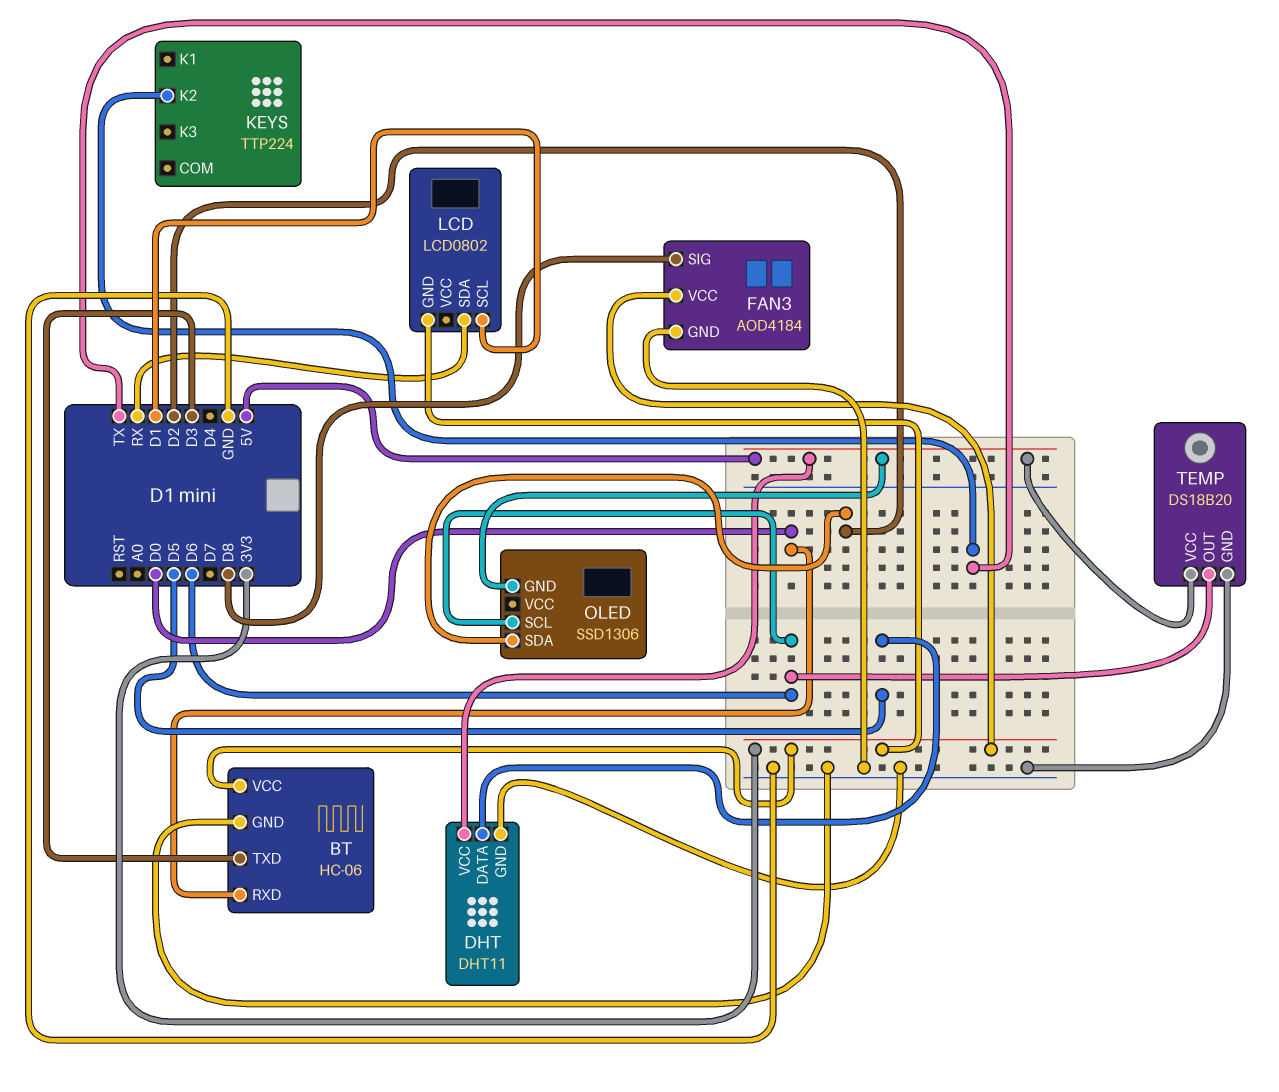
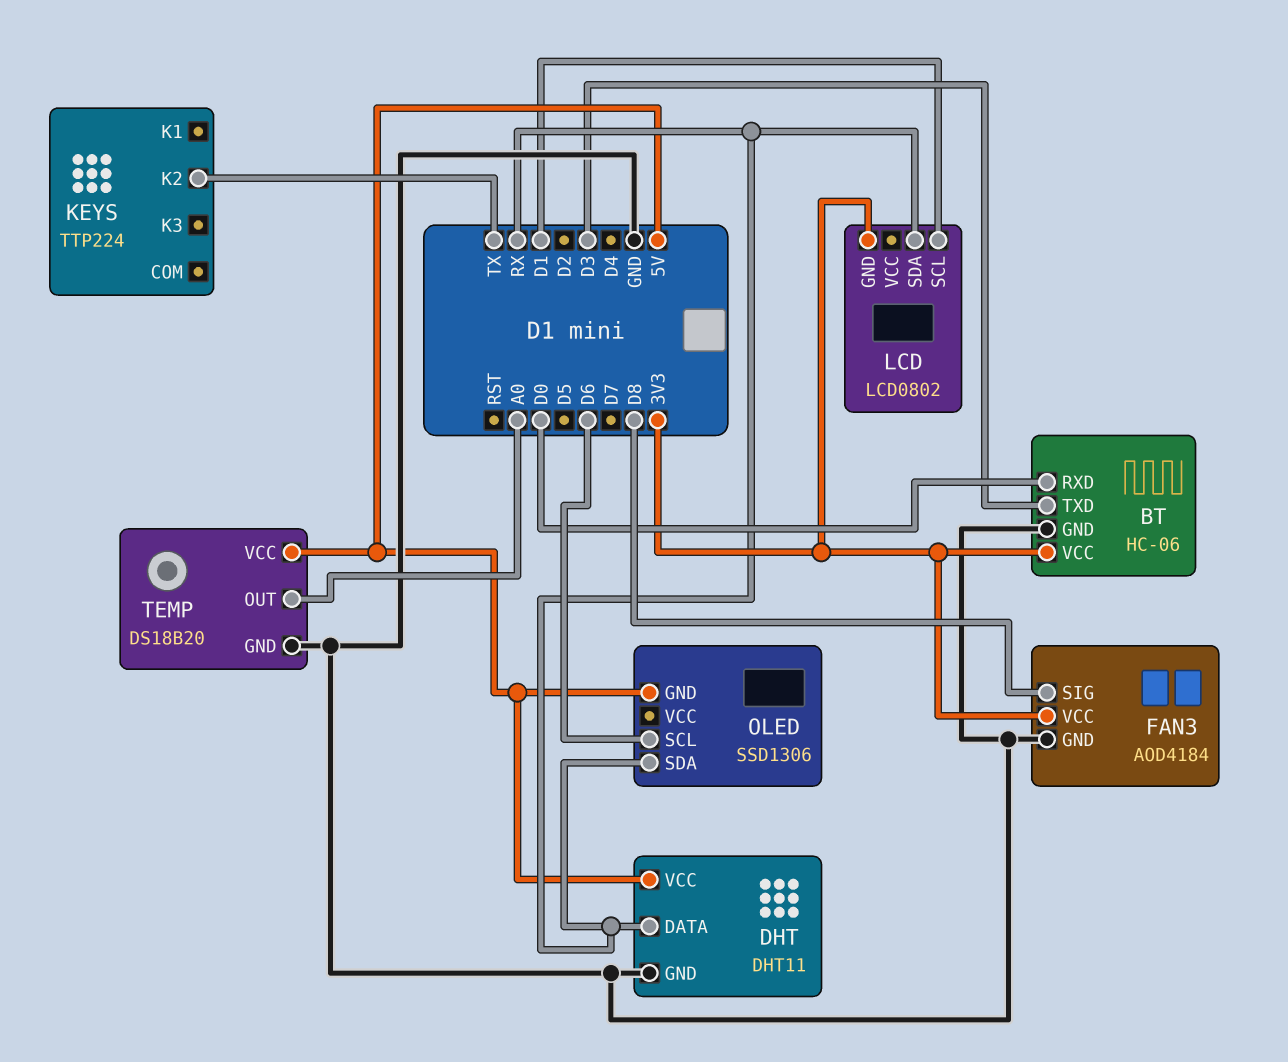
DHT pin DATA: D5 -> RX
OLED pin SDA: D2 -> RX
TEMP pin OUT: D6 -> A0

